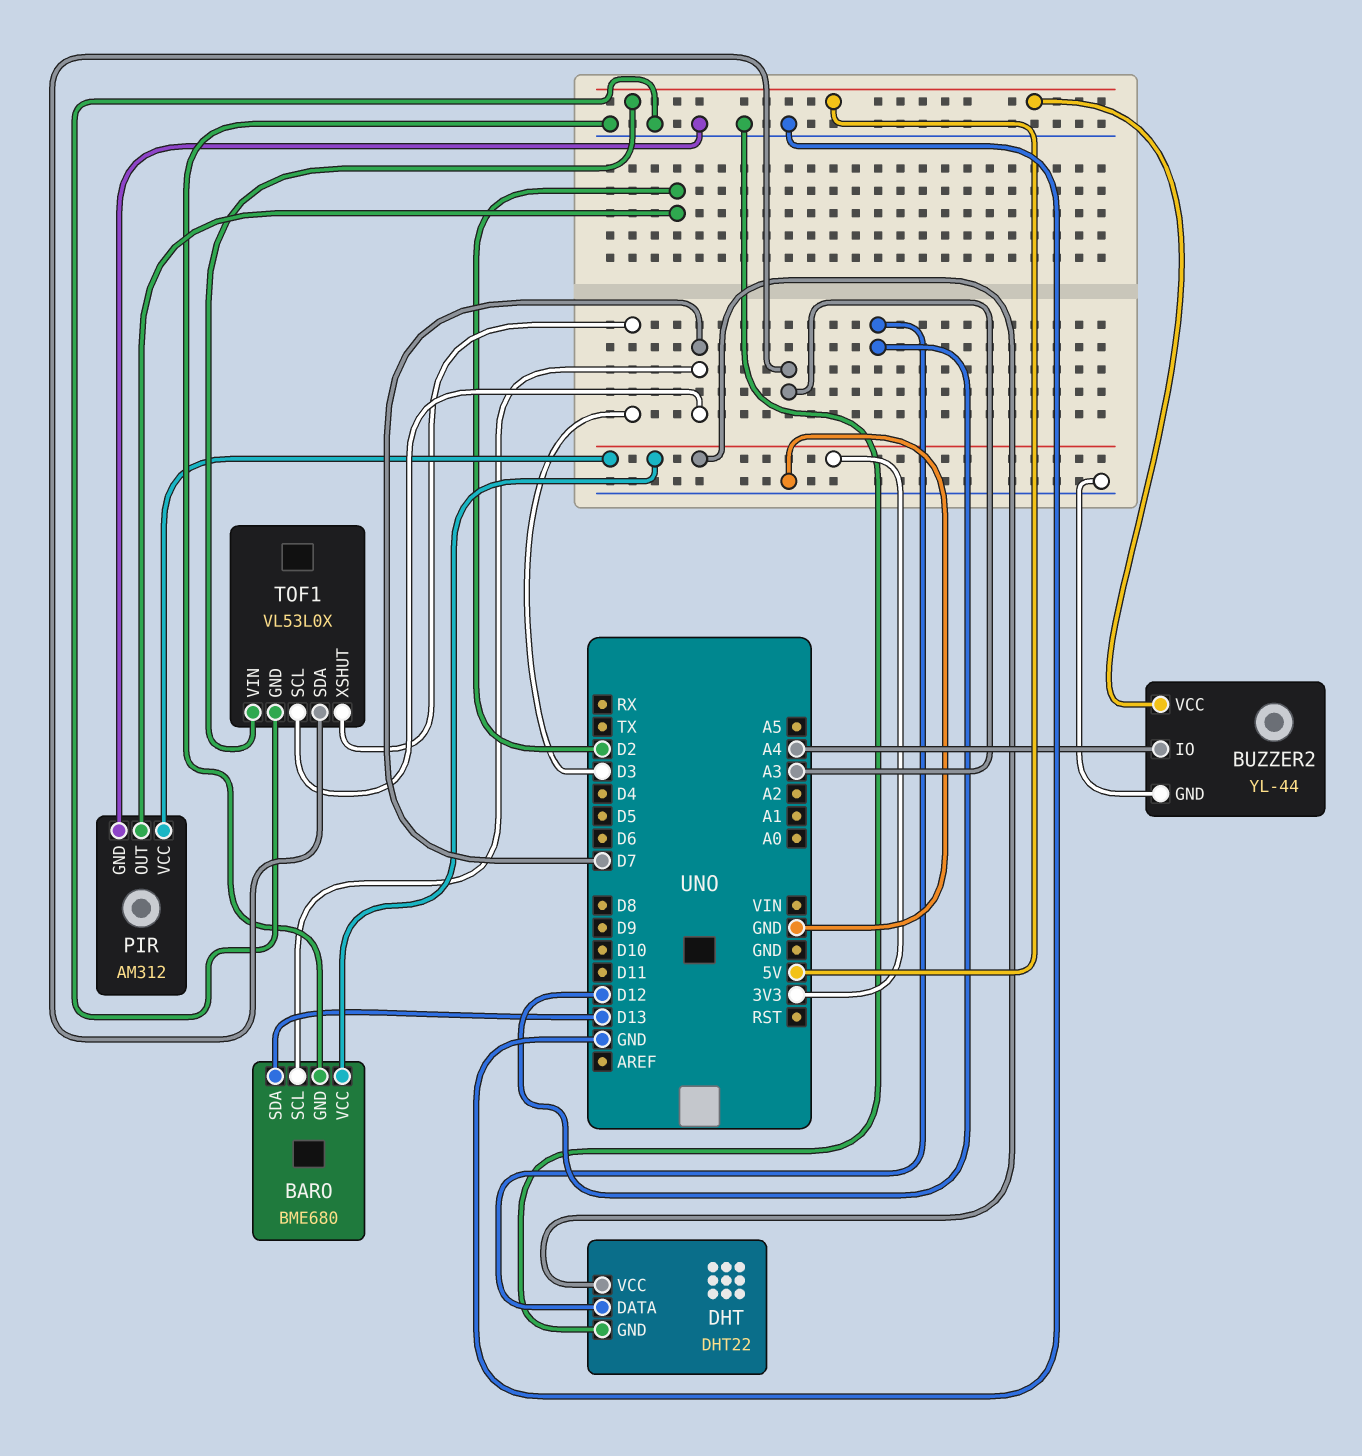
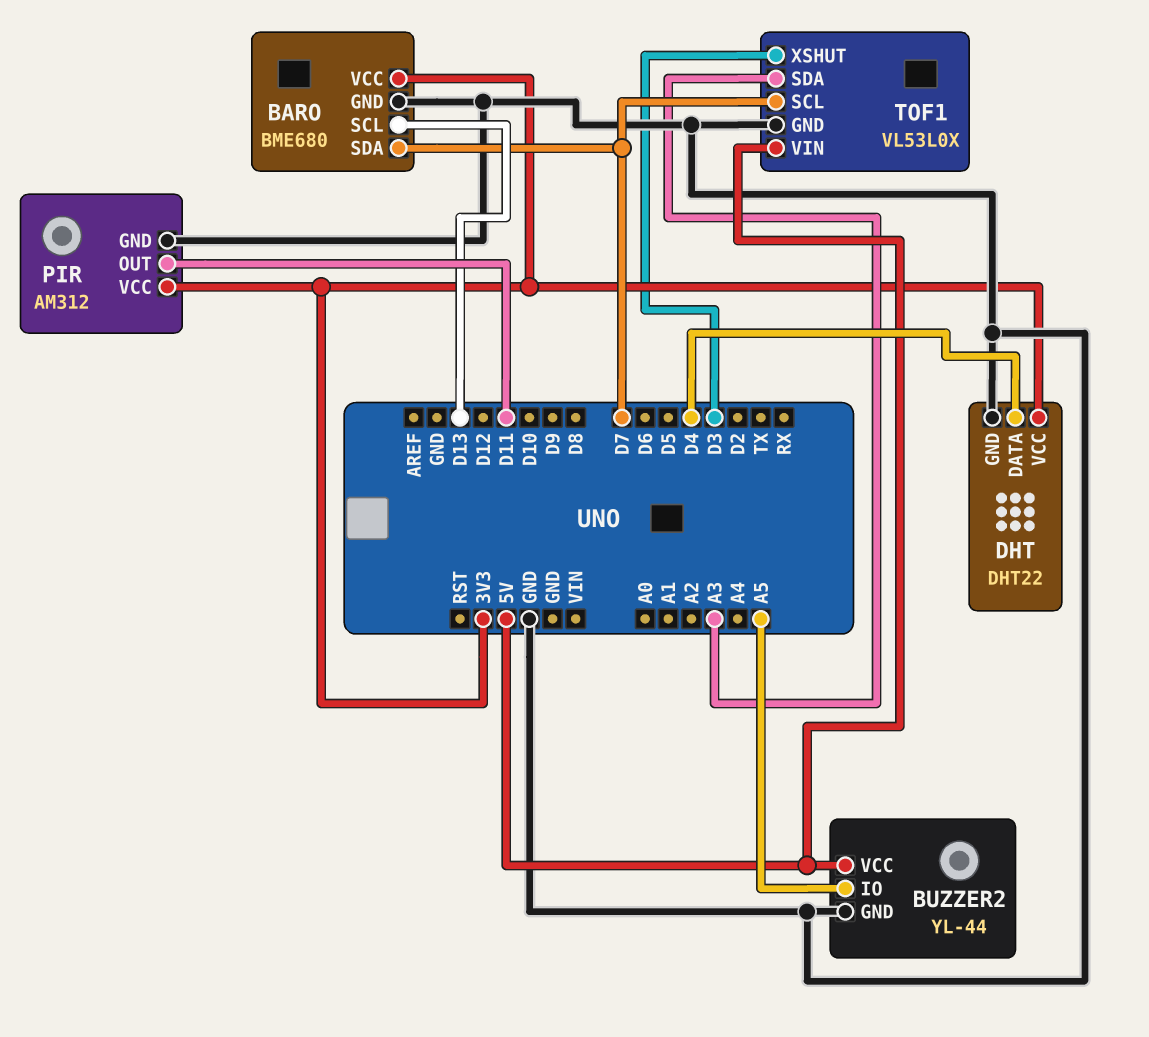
BARO pin SCL: D7 -> D13
BARO pin SDA: D13 -> D7
BUZZER2 pin IO: A4 -> A5
DHT pin DATA: D12 -> D4
PIR pin OUT: D2 -> D11

